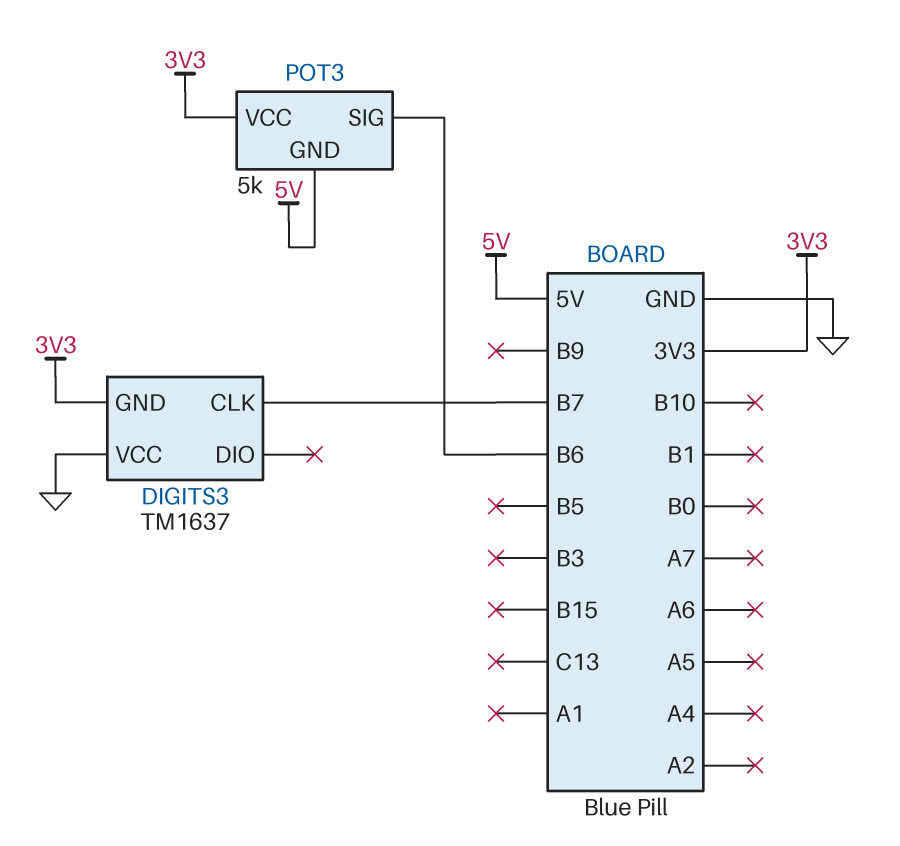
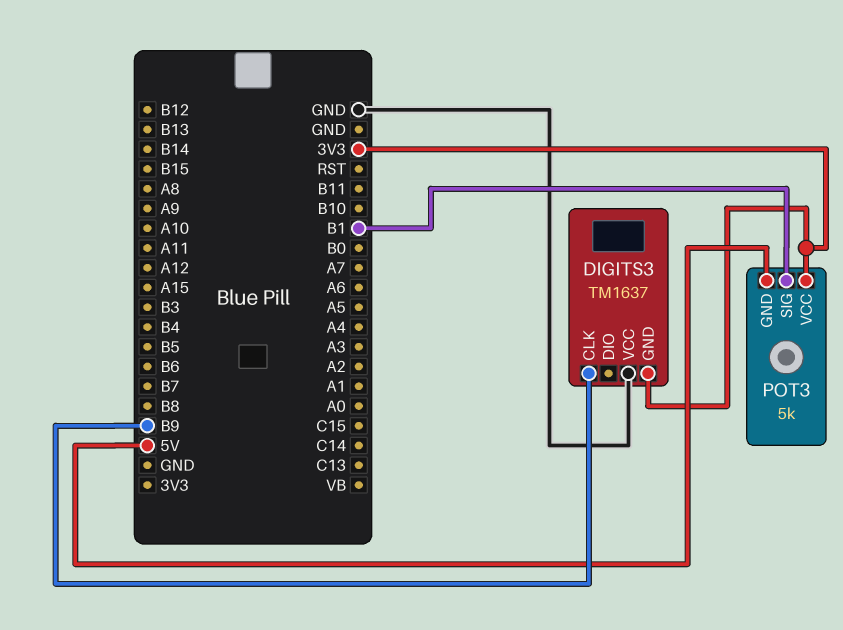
DIGITS3 pin CLK: B7 -> B9
POT3 pin SIG: B6 -> B1

